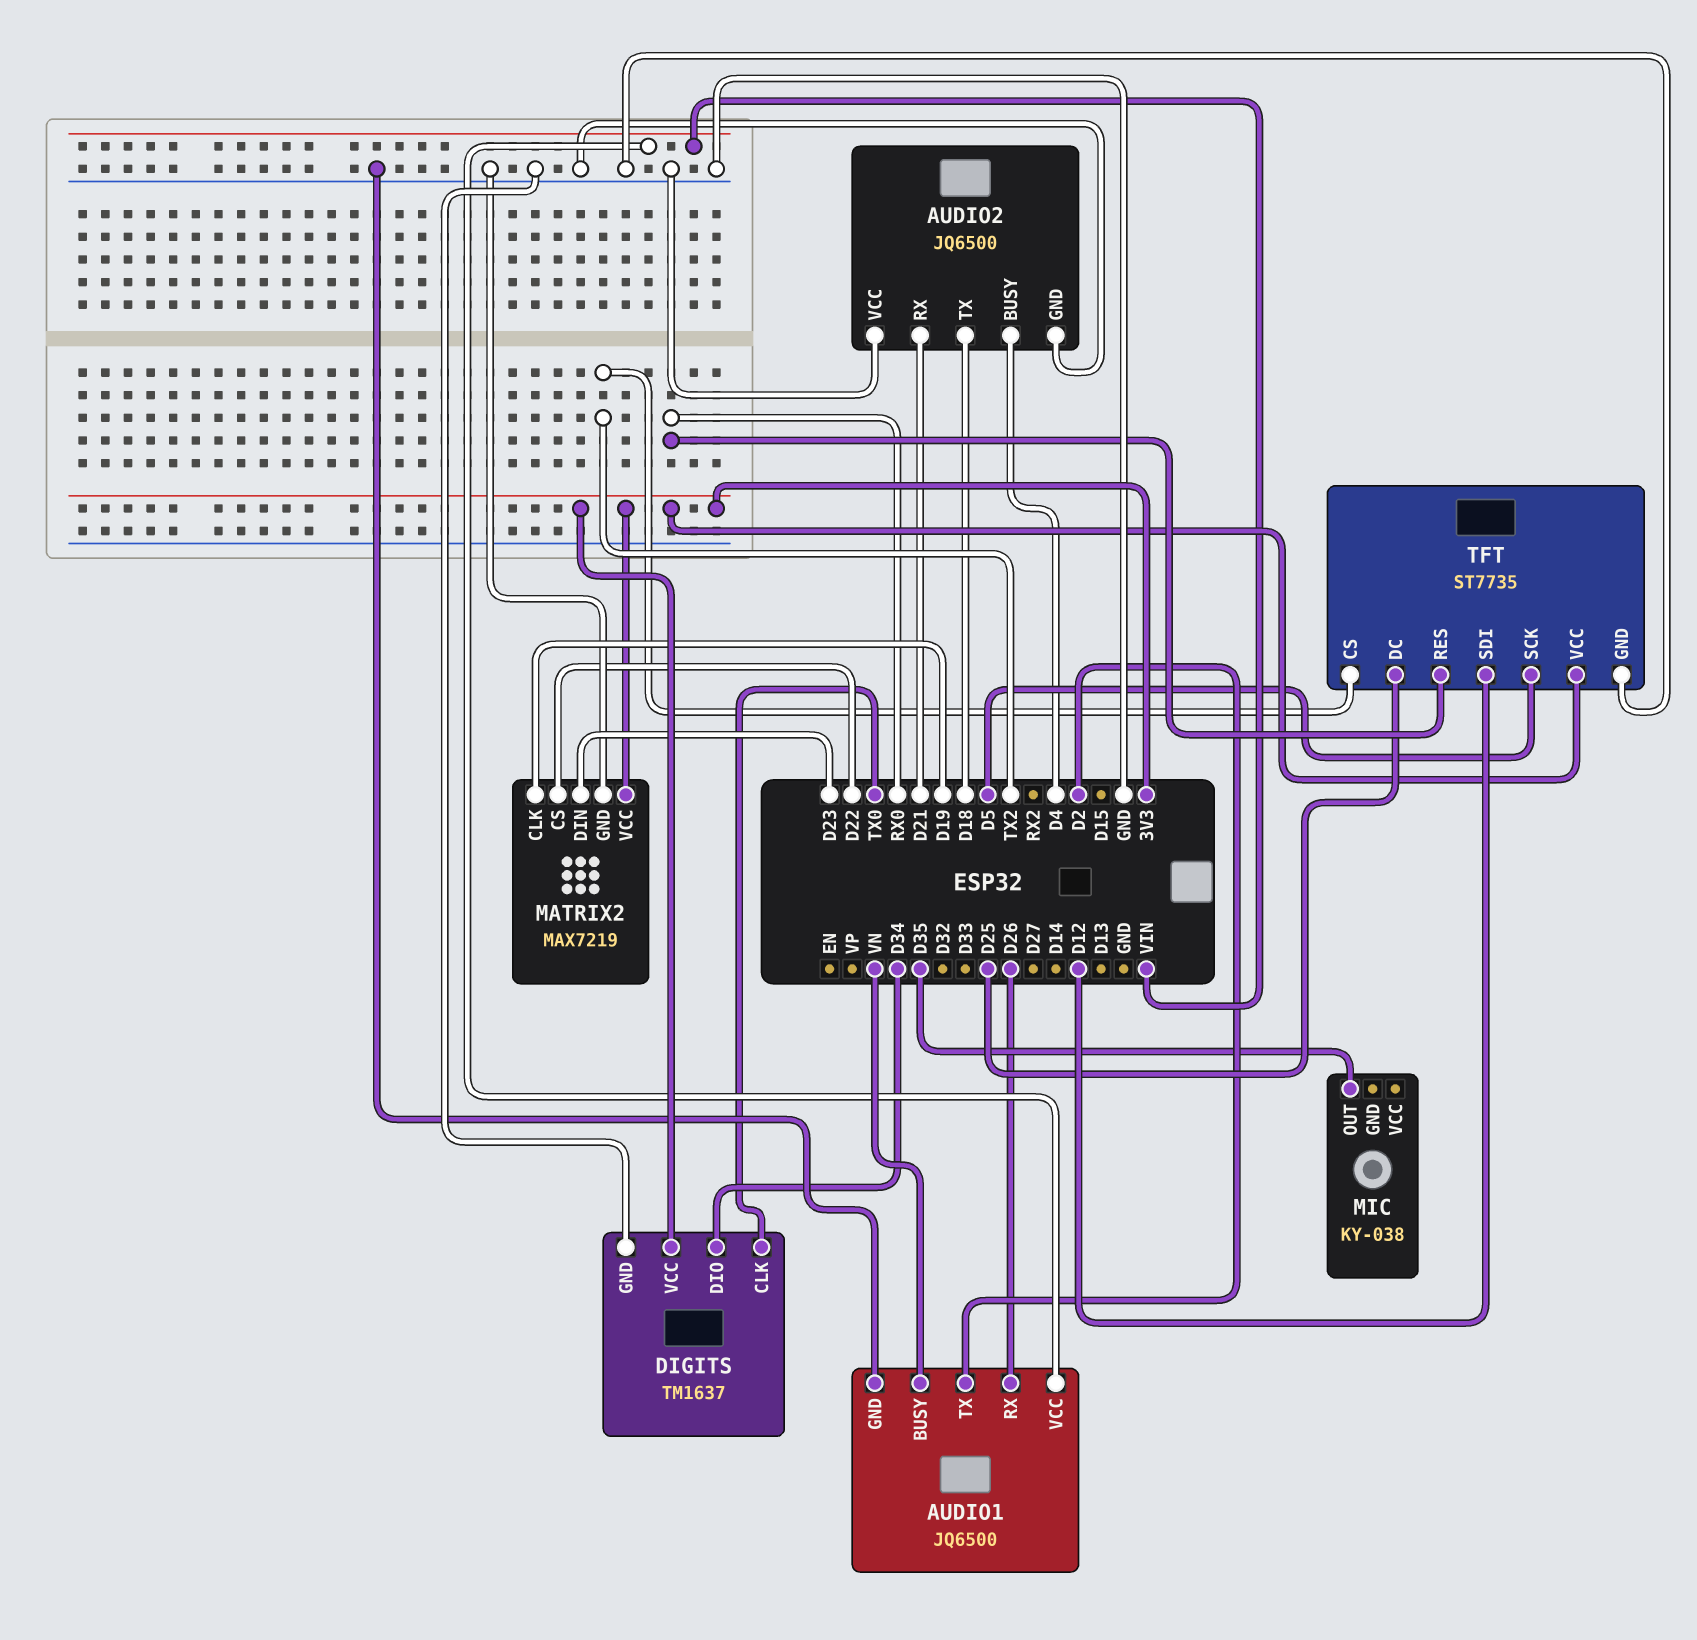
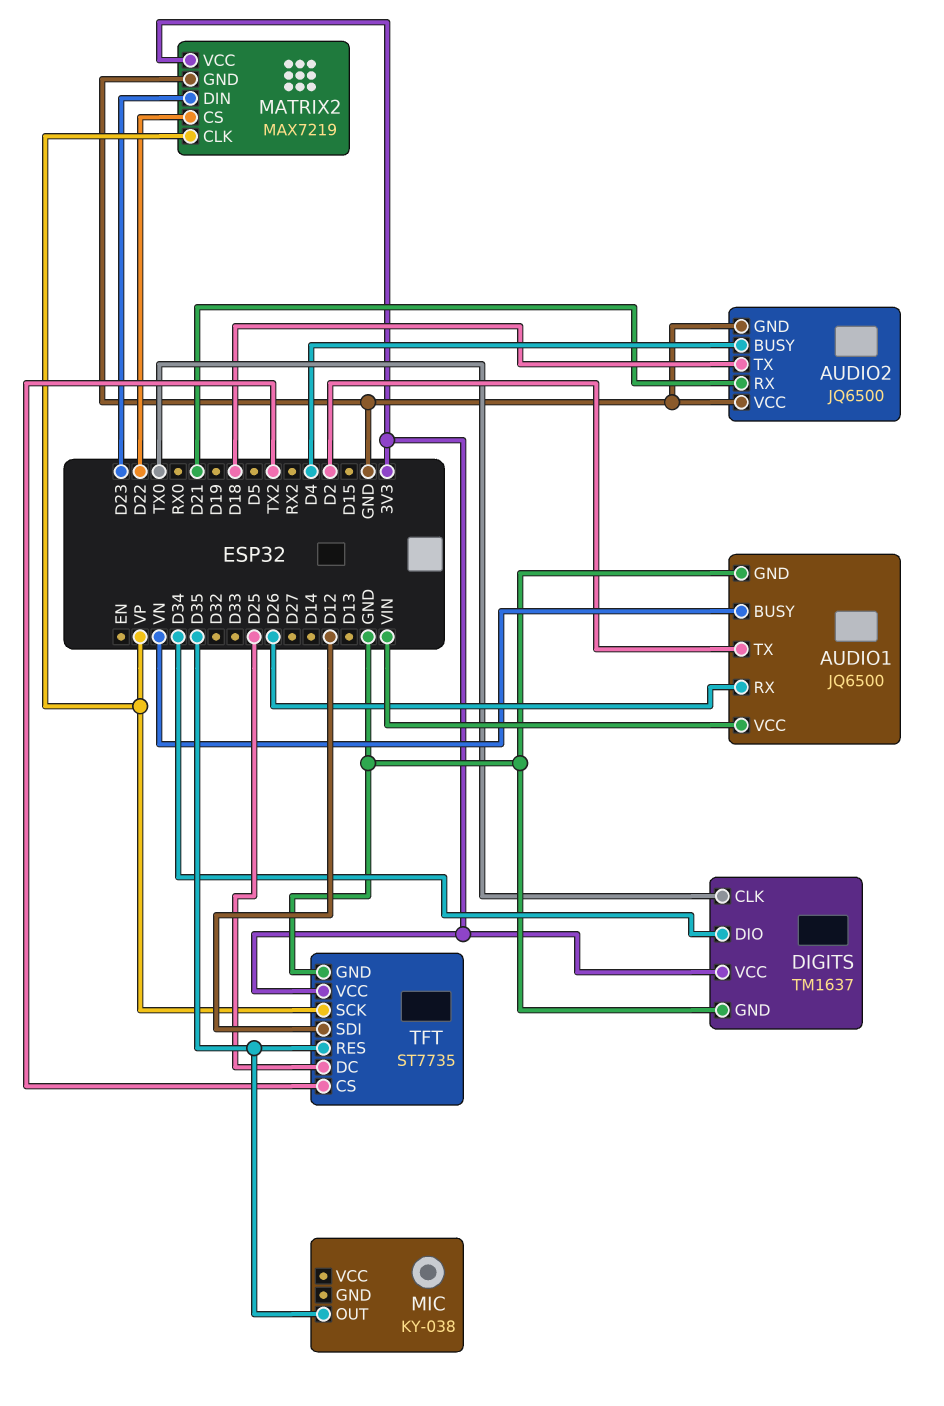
MATRIX2 pin CLK: D19 -> VP
TFT pin RES: RX0 -> D35
TFT pin SCK: D5 -> VP

